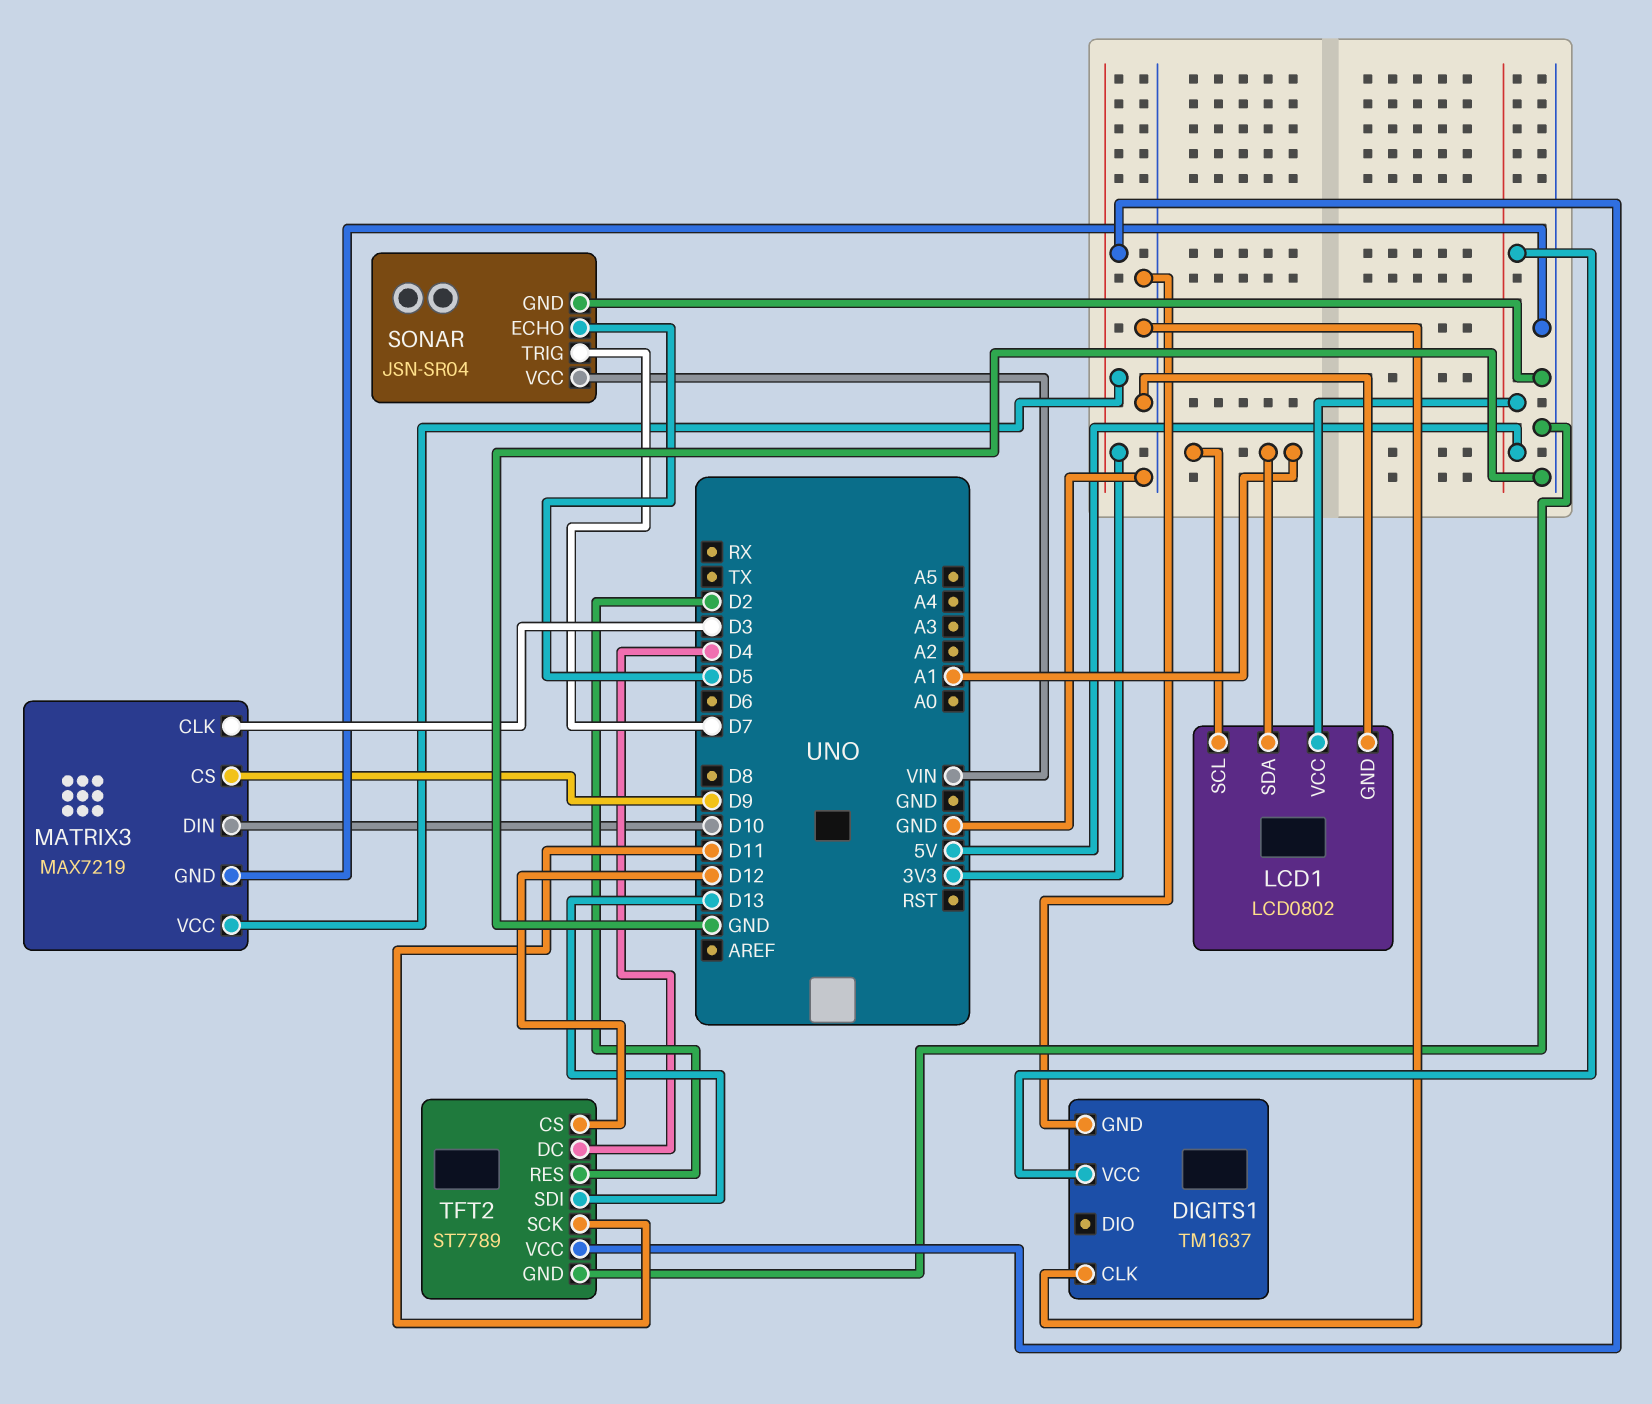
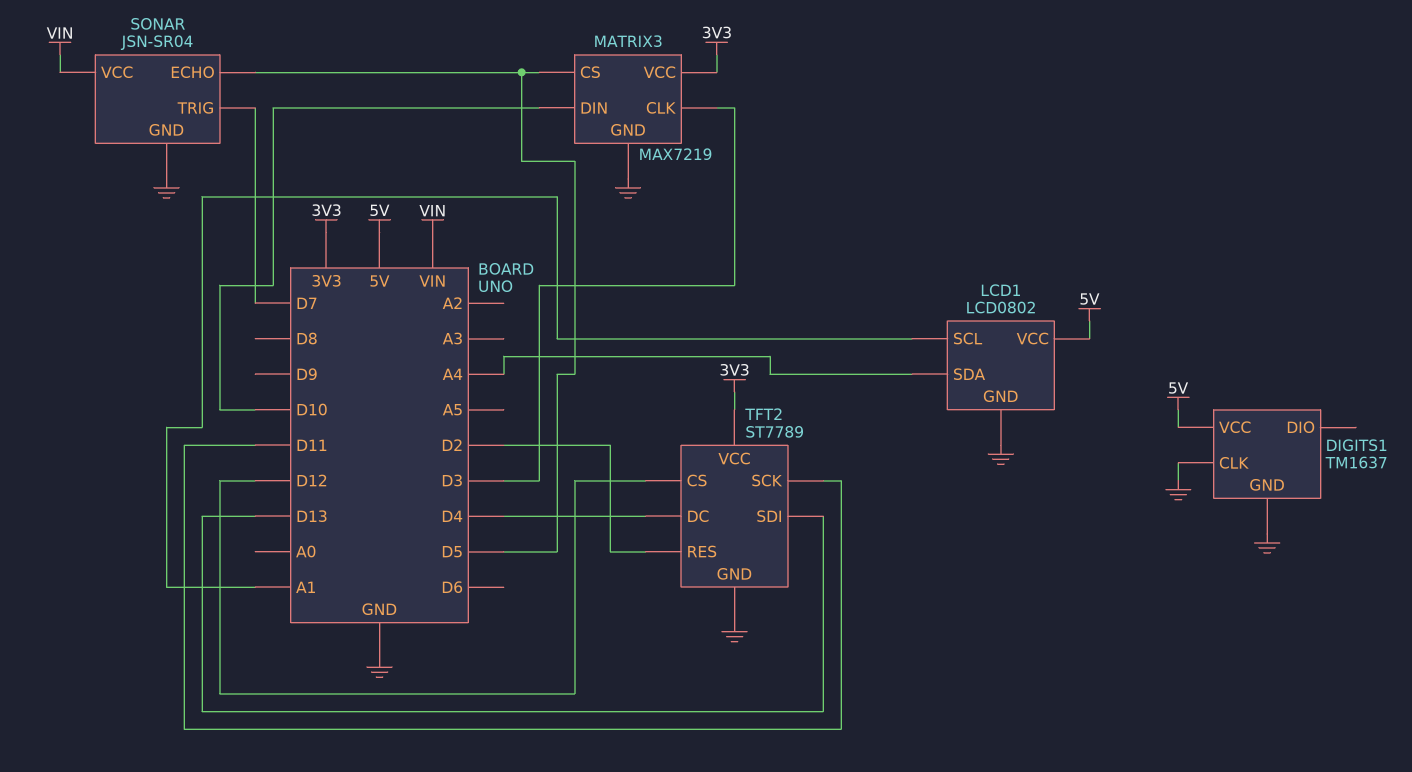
LCD1 pin SDA: A1 -> A4
MATRIX3 pin CS: D9 -> D5

